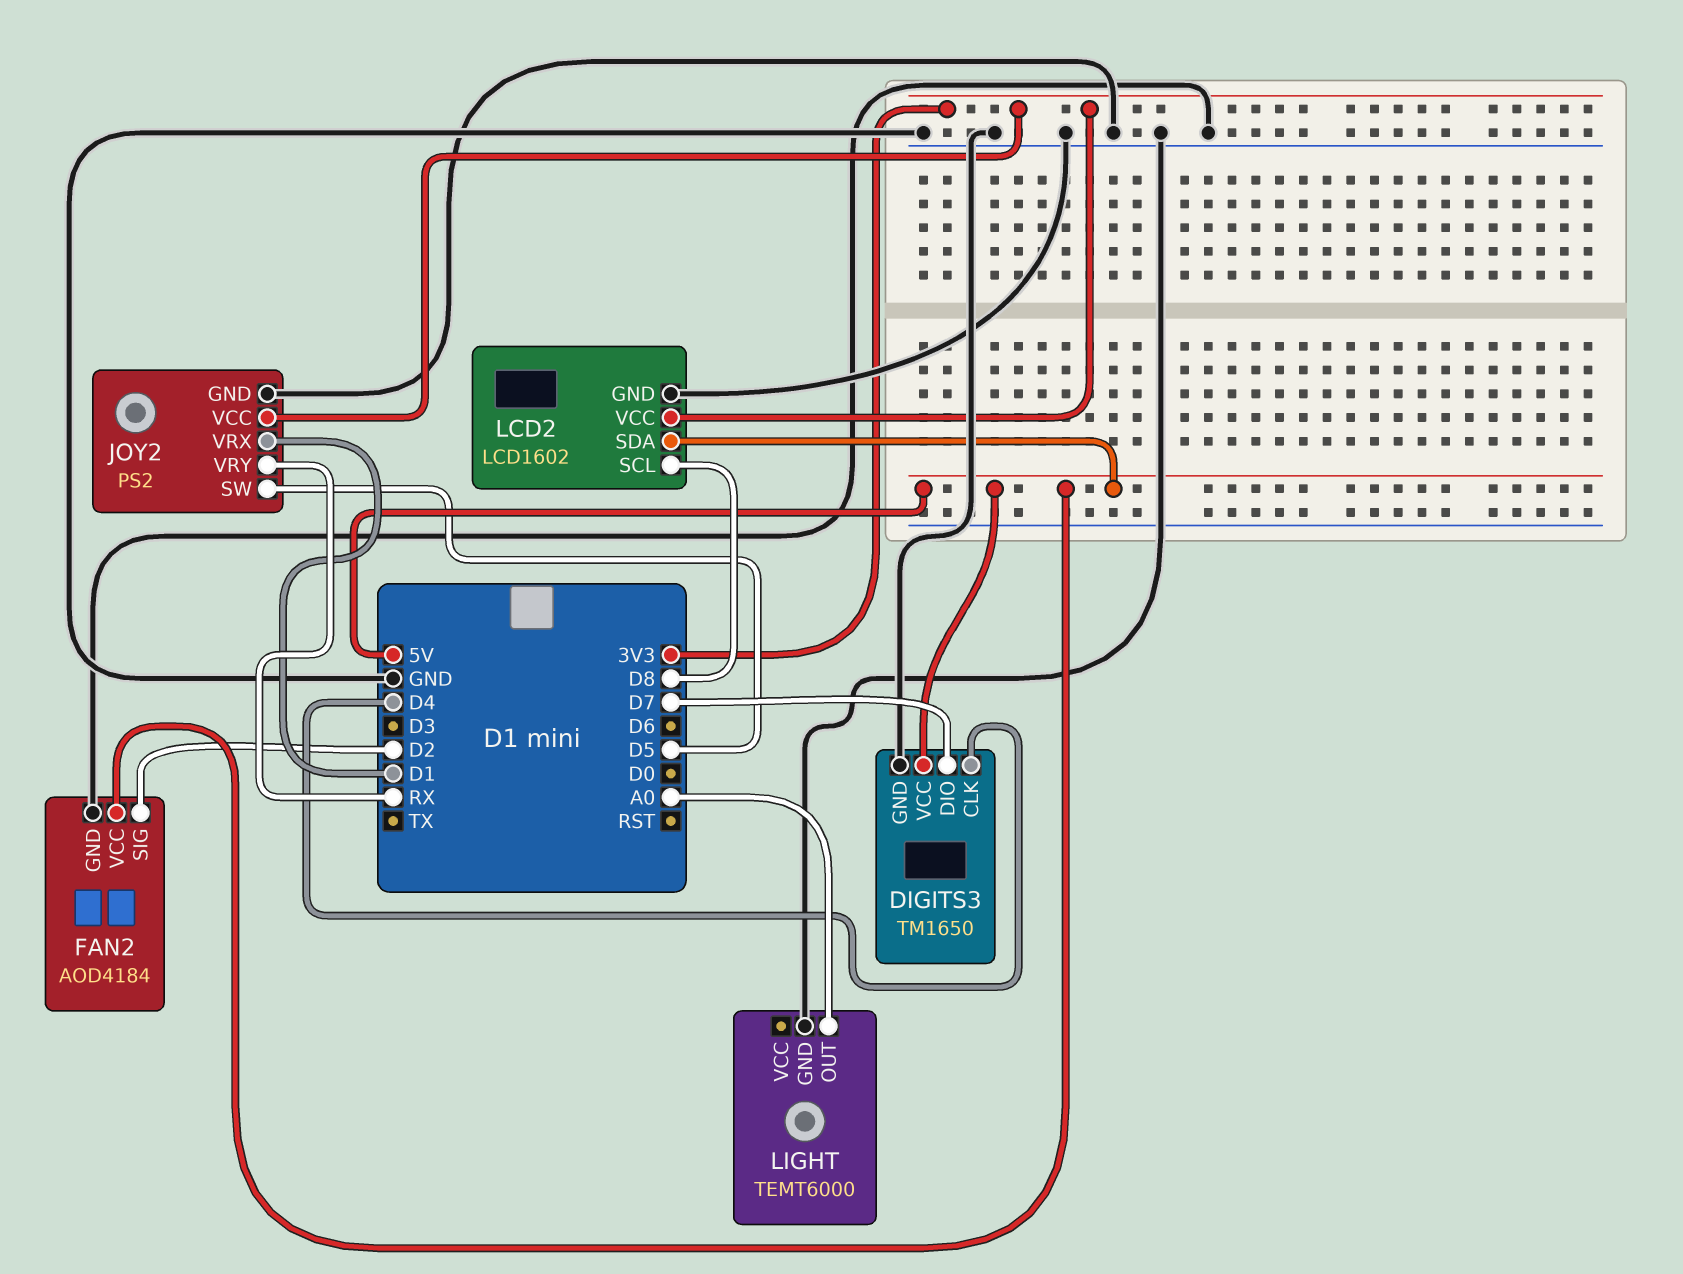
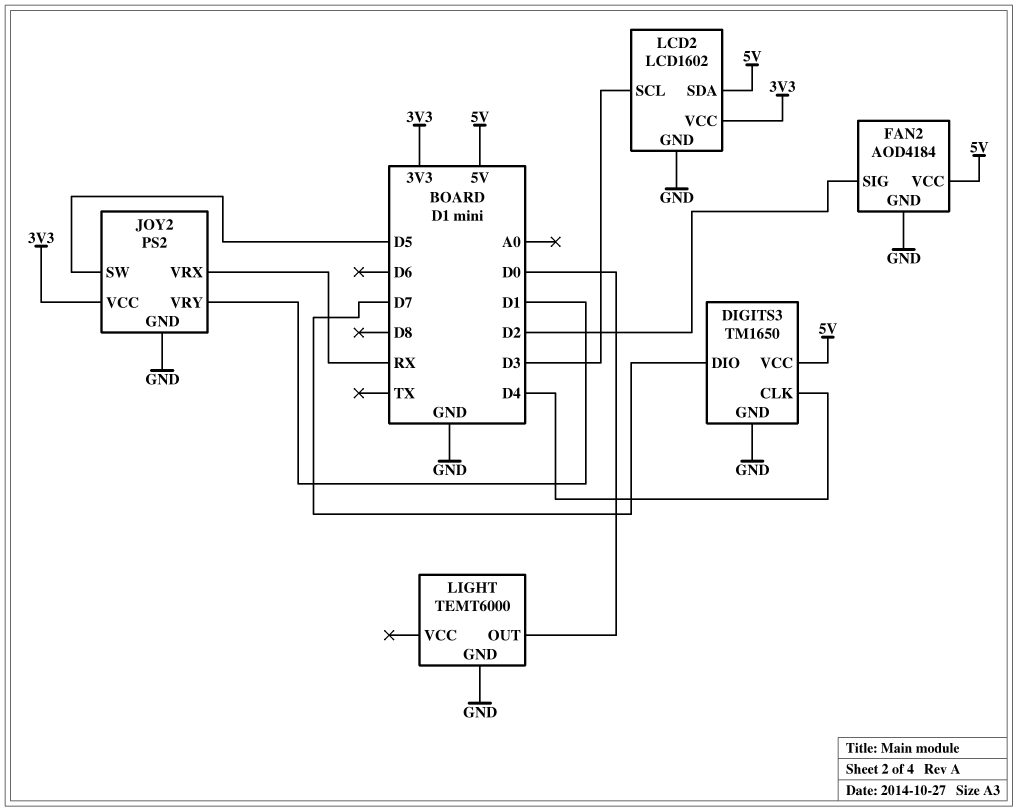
JOY2 pin VRX: D1 -> RX
JOY2 pin VRY: RX -> D1
LCD2 pin SCL: D8 -> D3
LIGHT pin OUT: A0 -> D0

